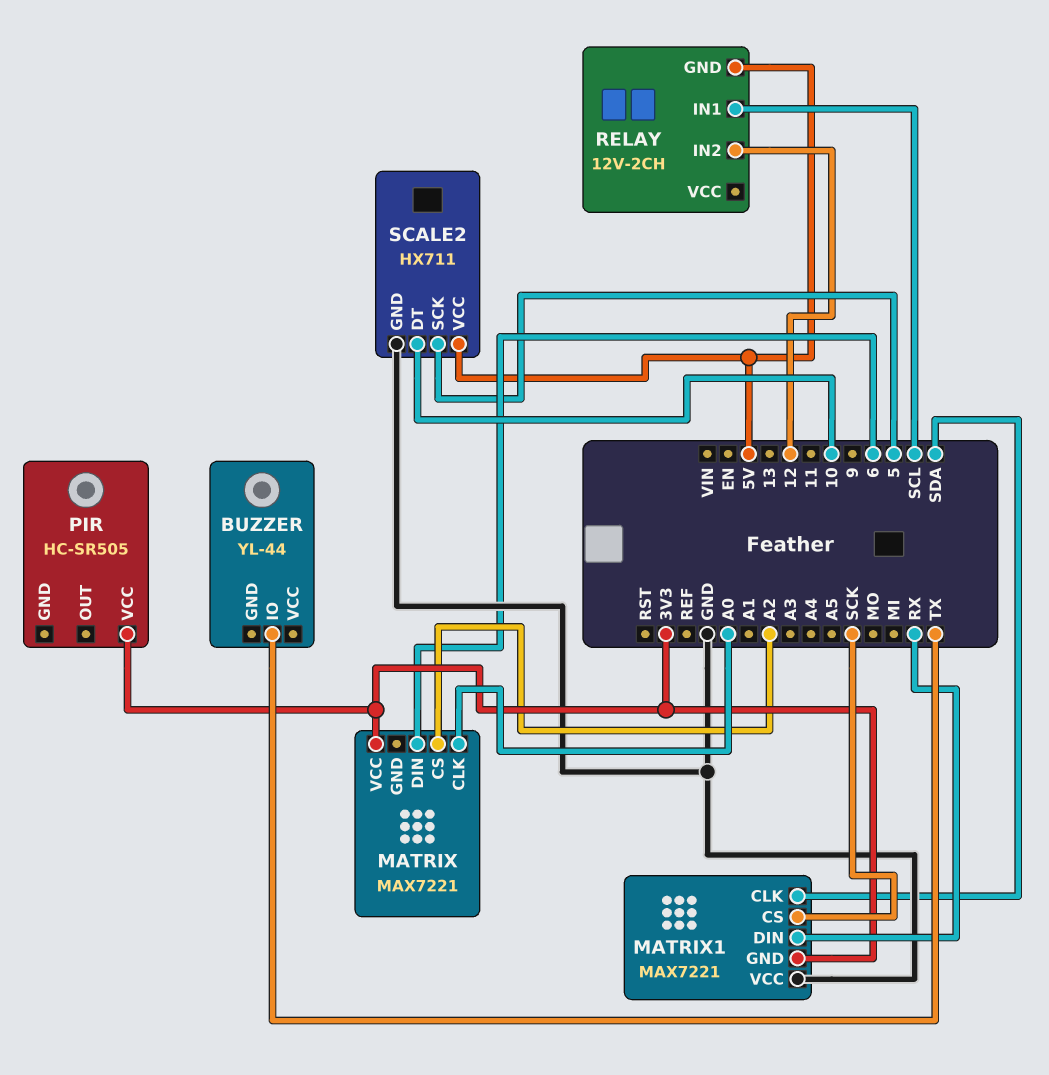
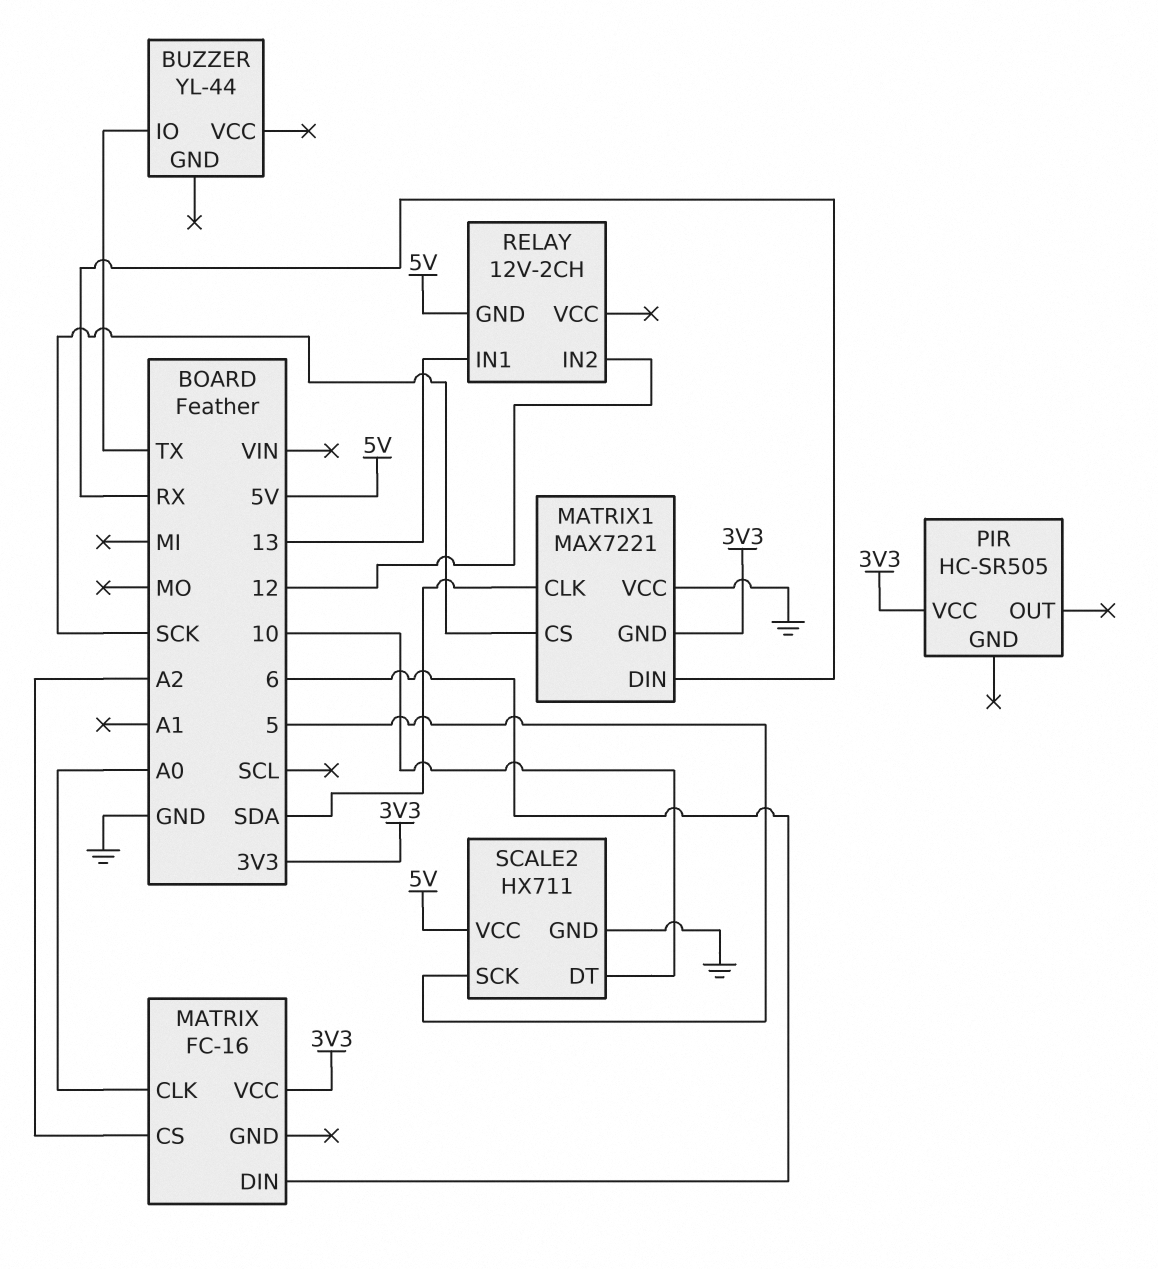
MATRIX: MAX7221 -> FC-16
RELAY pin IN1: SCL -> 13

